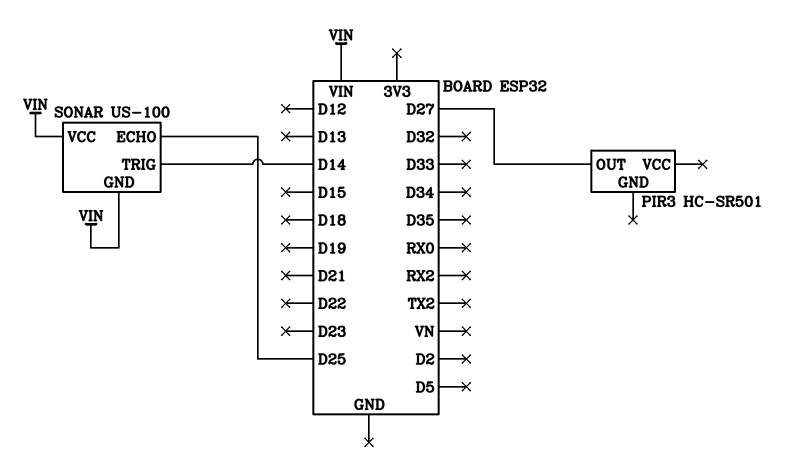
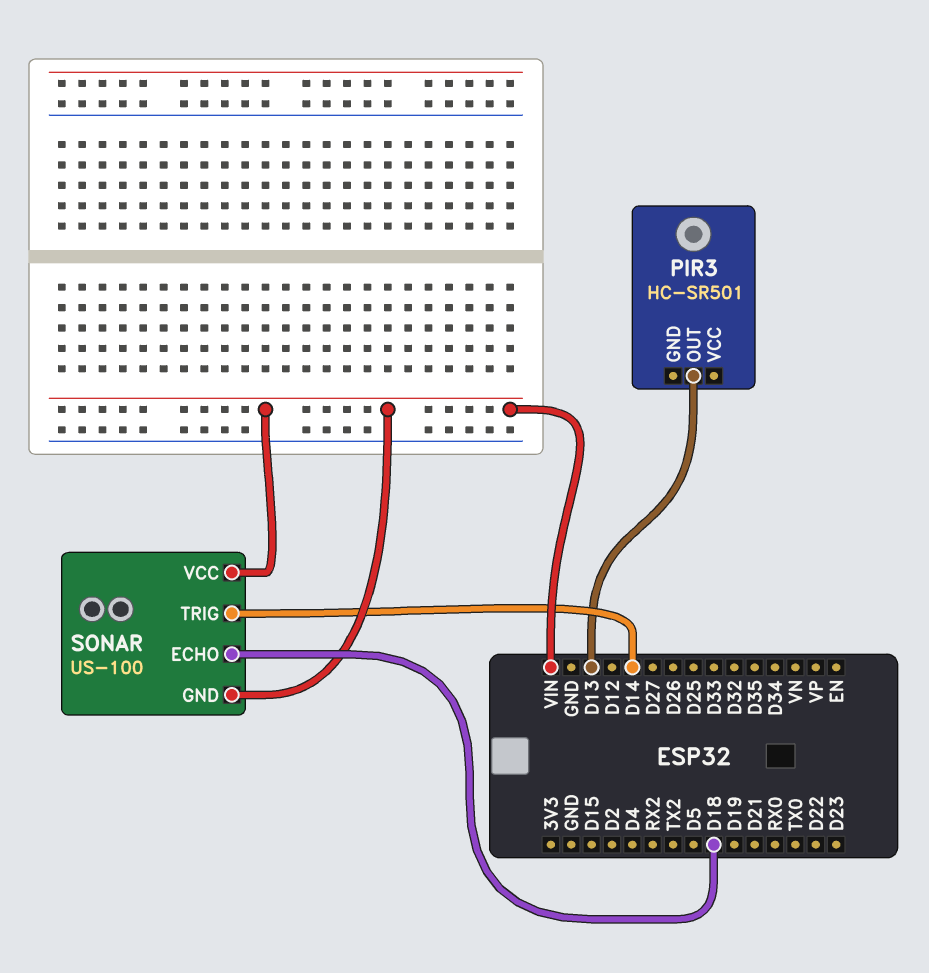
PIR3 pin OUT: D27 -> D13
SONAR pin ECHO: D25 -> D18

